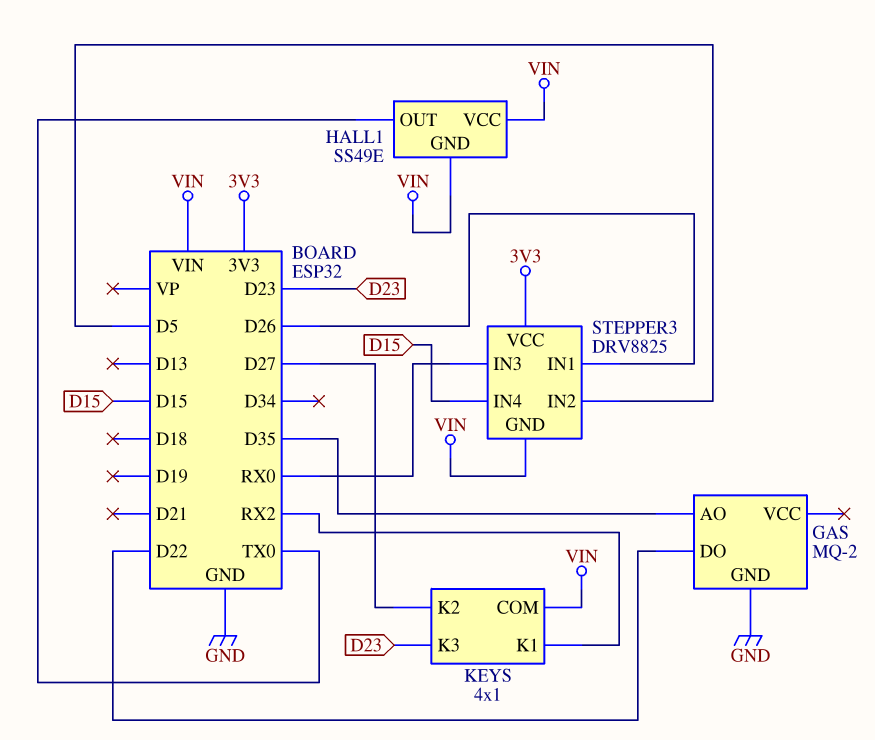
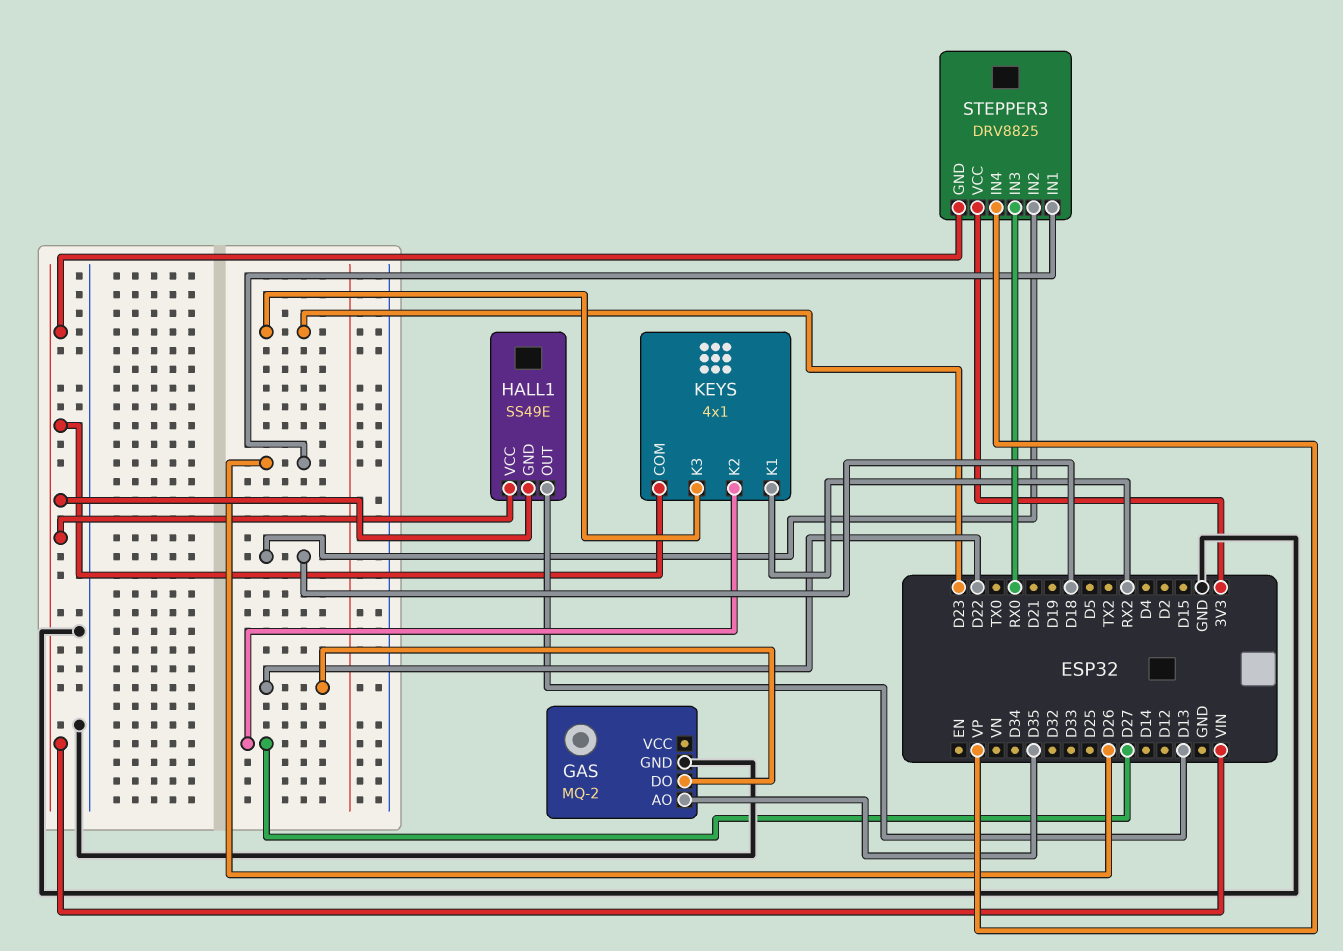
HALL1 pin OUT: TX0 -> D13
STEPPER3 pin IN2: D5 -> D18
STEPPER3 pin IN4: D15 -> VP

